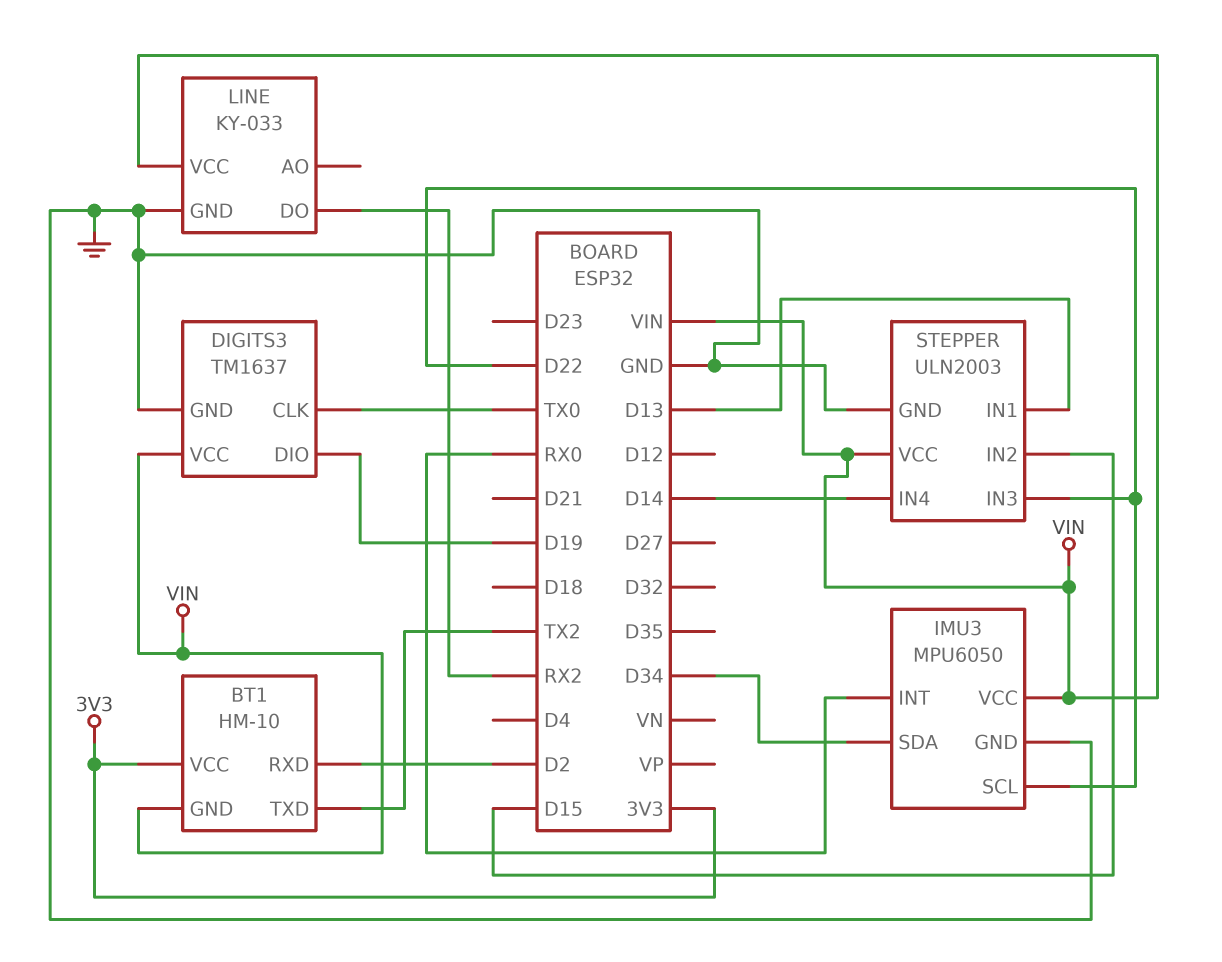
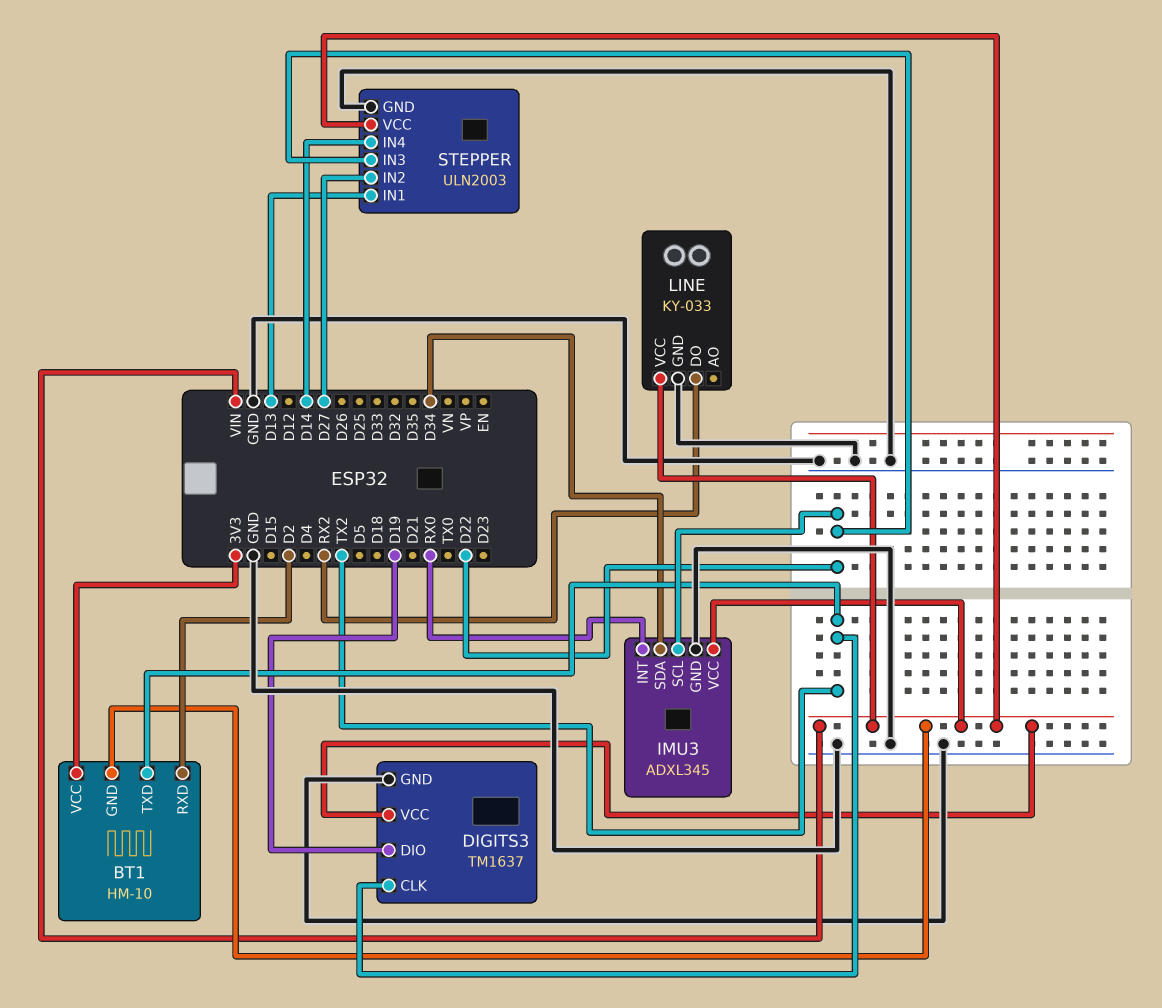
DIGITS3 pin CLK: TX0 -> TX2
IMU3: MPU6050 -> ADXL345
STEPPER pin IN2: D15 -> D27

